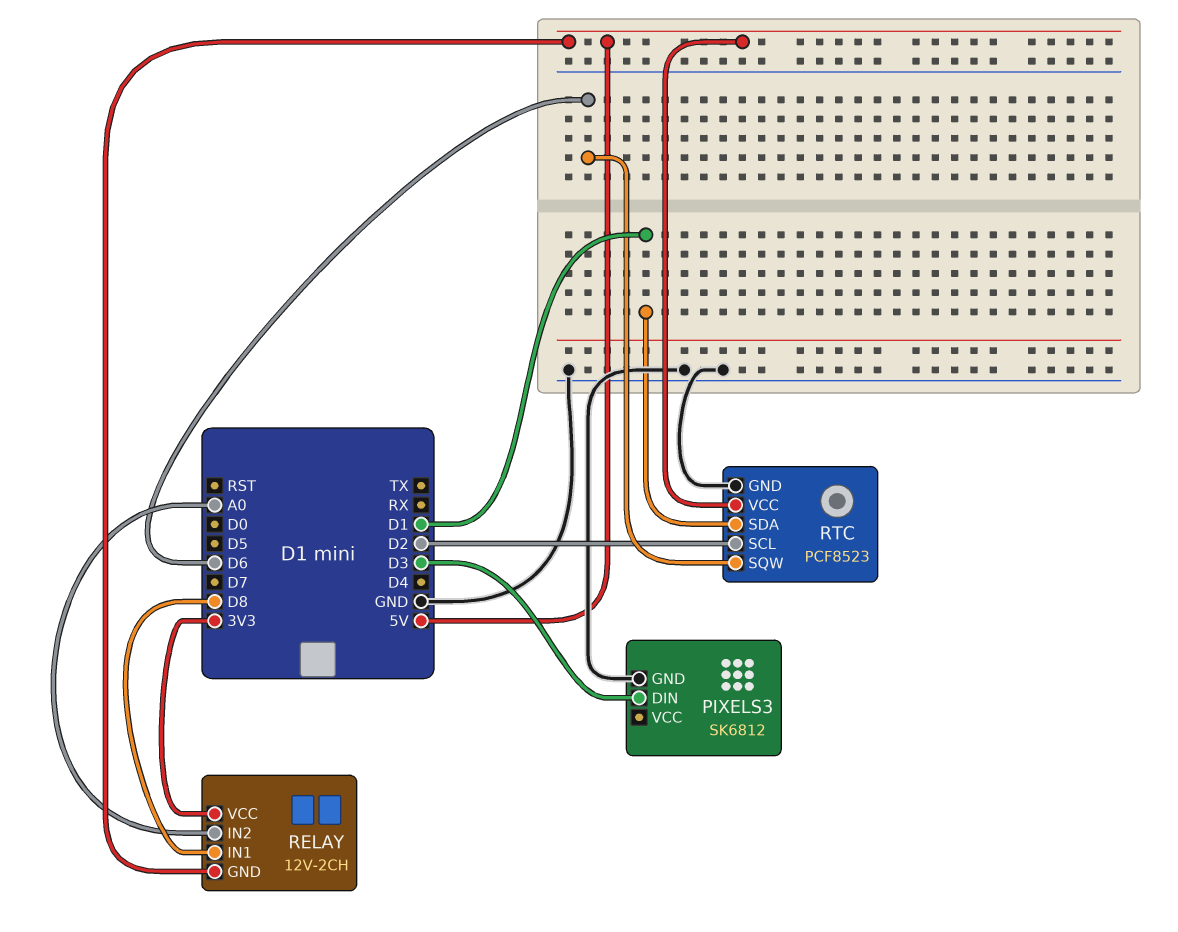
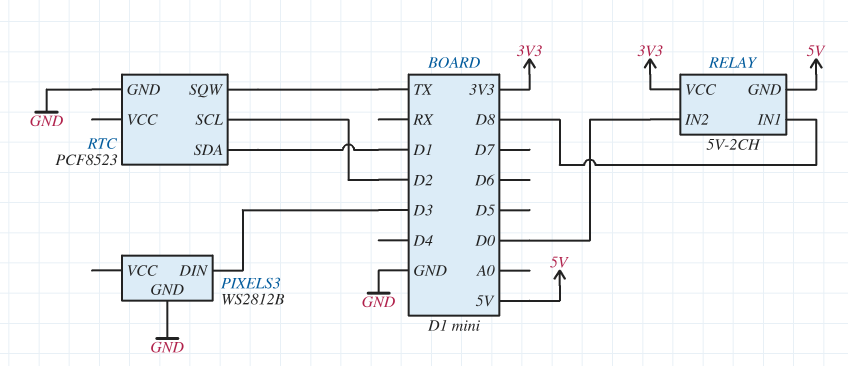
PIXELS3: SK6812 -> WS2812B
RELAY: 12V-2CH -> 5V-2CH
RELAY pin IN2: A0 -> D0
RTC pin SQW: D6 -> TX
RTC pin VCC: 5V -> none

